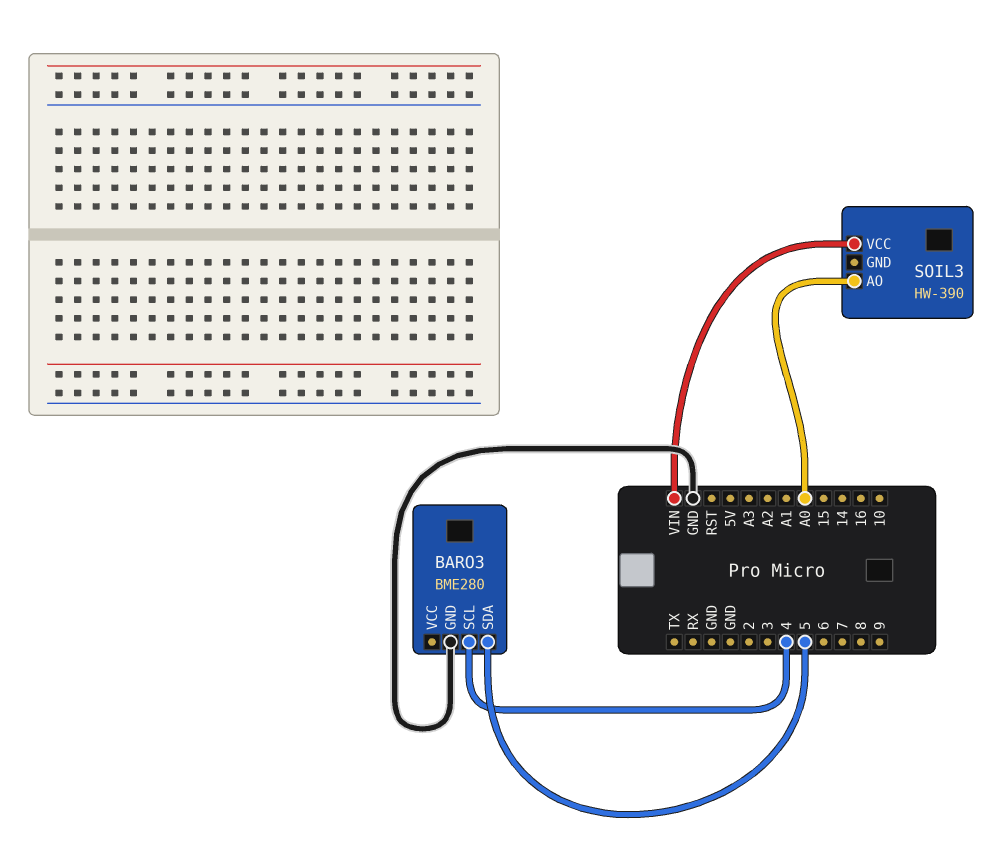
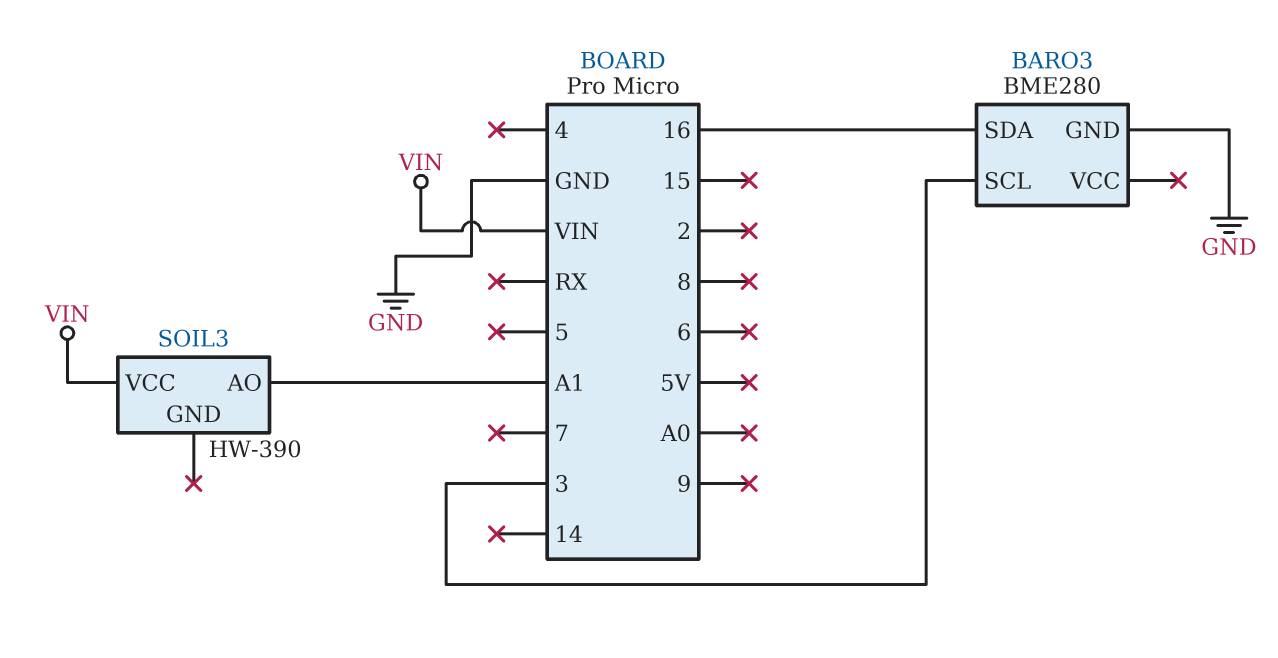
BARO3 pin SCL: 4 -> 3
BARO3 pin SDA: 5 -> 16
SOIL3 pin AO: A0 -> A1

